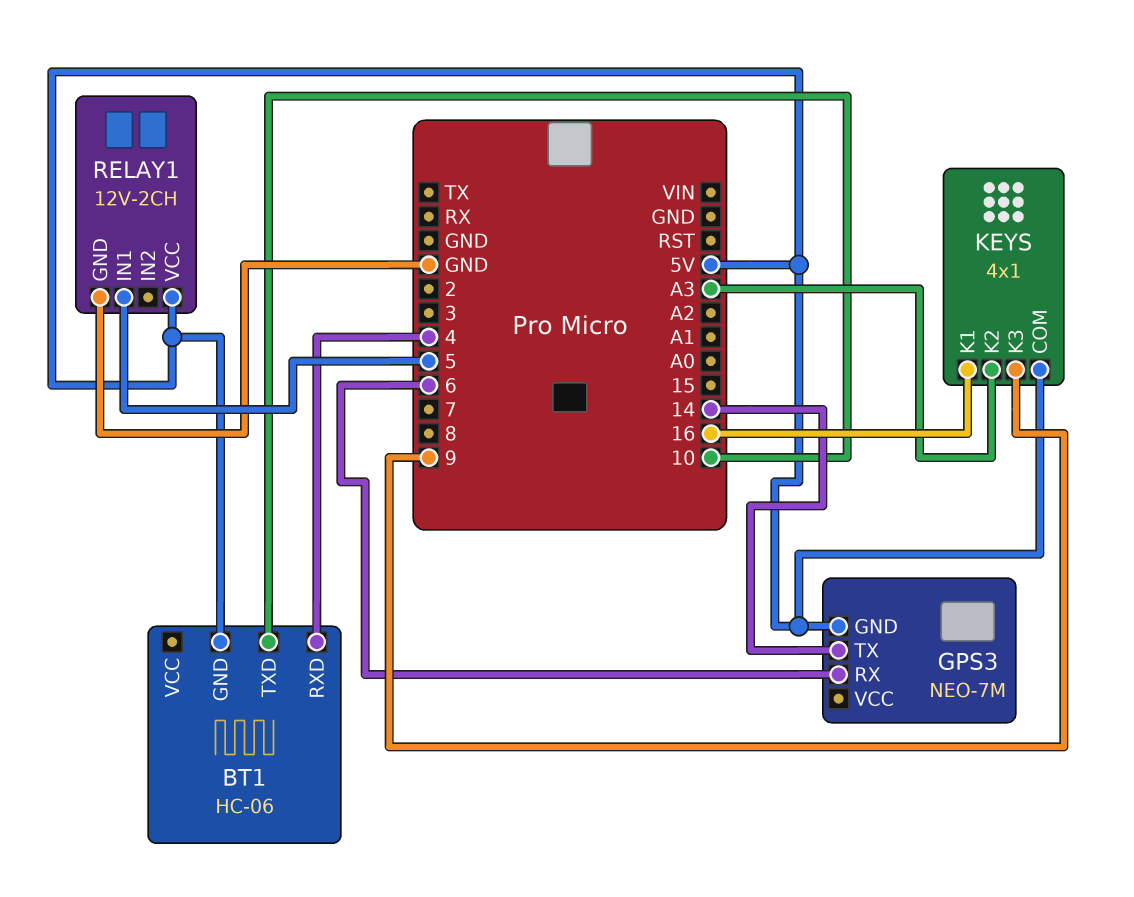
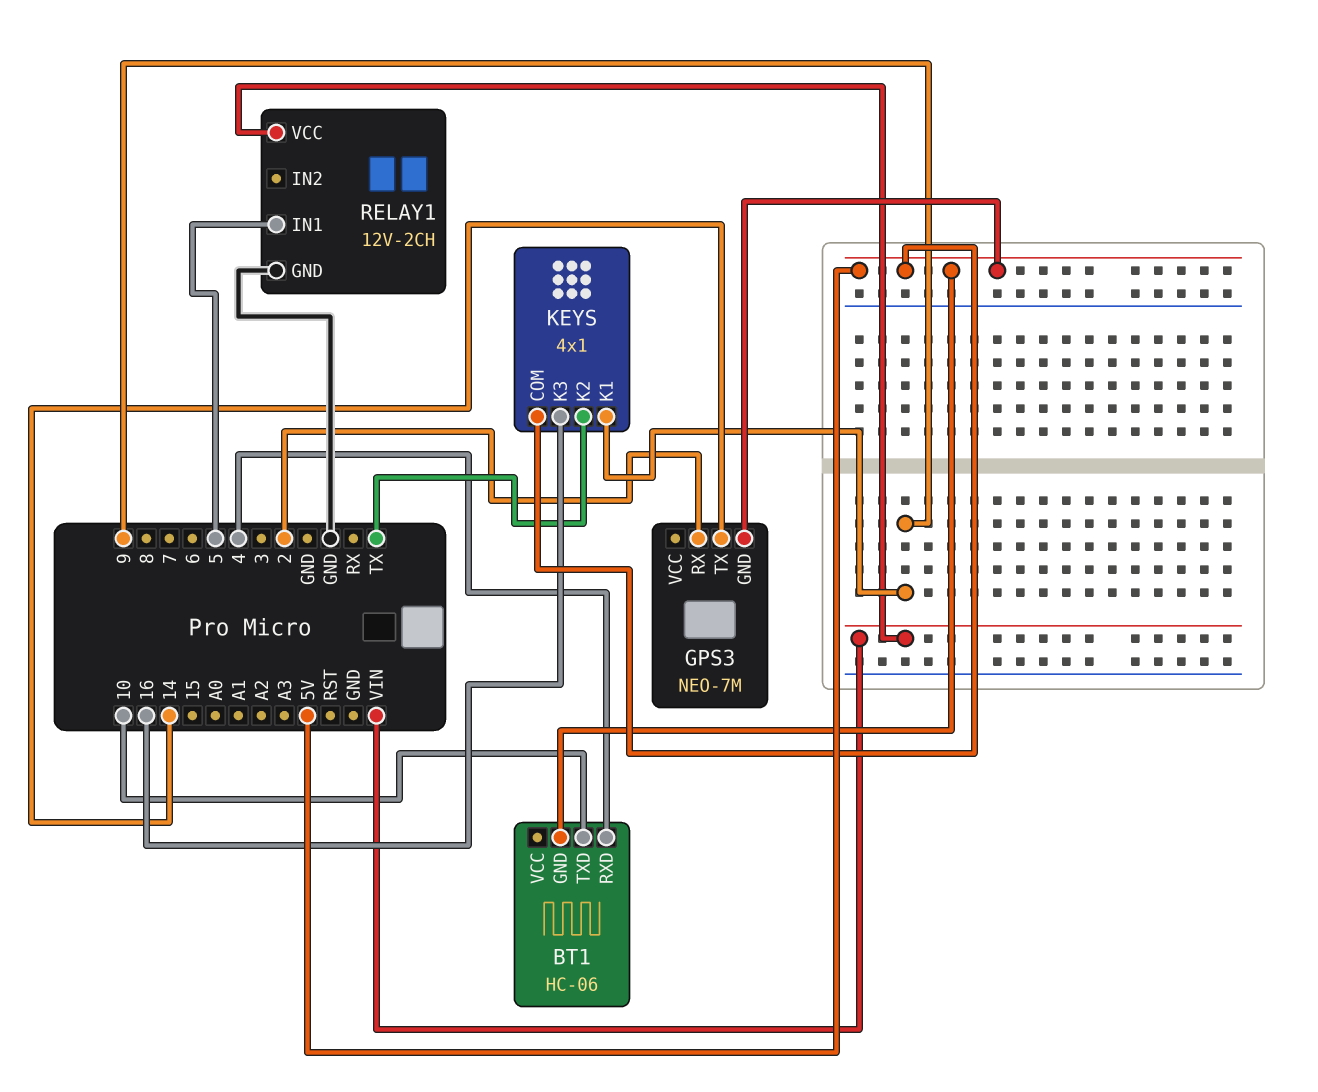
GPS3 pin RX: 6 -> 2
KEYS pin K1: 16 -> 9
KEYS pin K2: A3 -> TX
KEYS pin K3: 9 -> 16
RELAY1 pin VCC: 5V -> VIN

